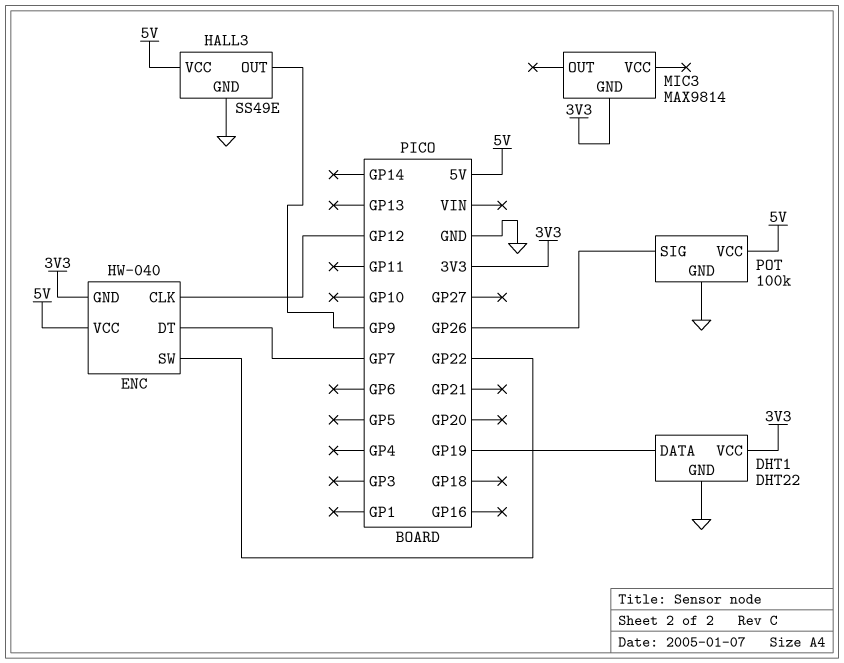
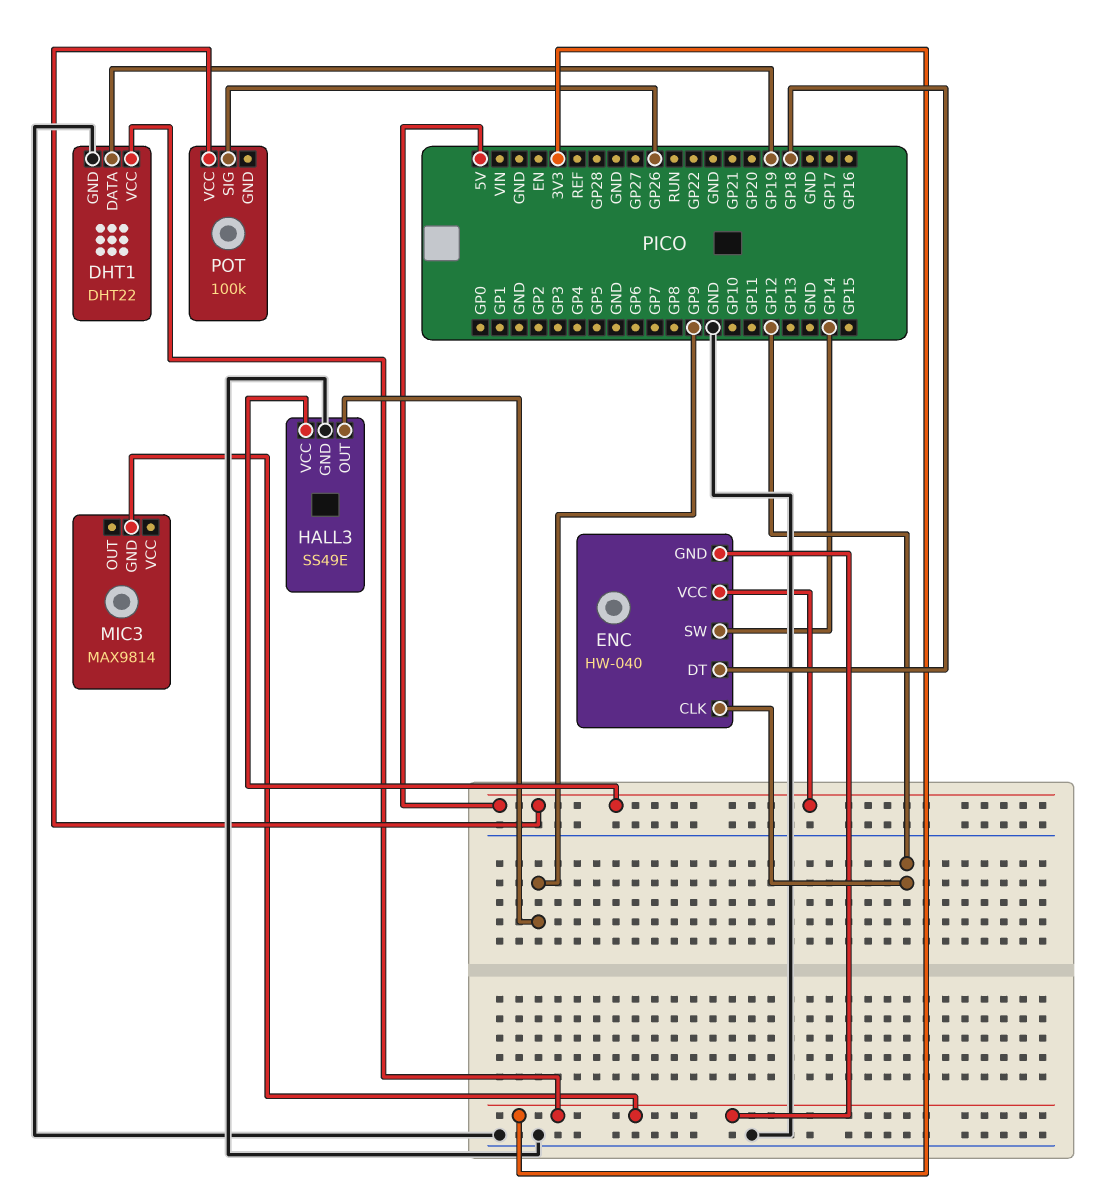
ENC pin DT: GP7 -> GP18
ENC pin SW: GP22 -> GP14
POT pin GND: GND -> none

